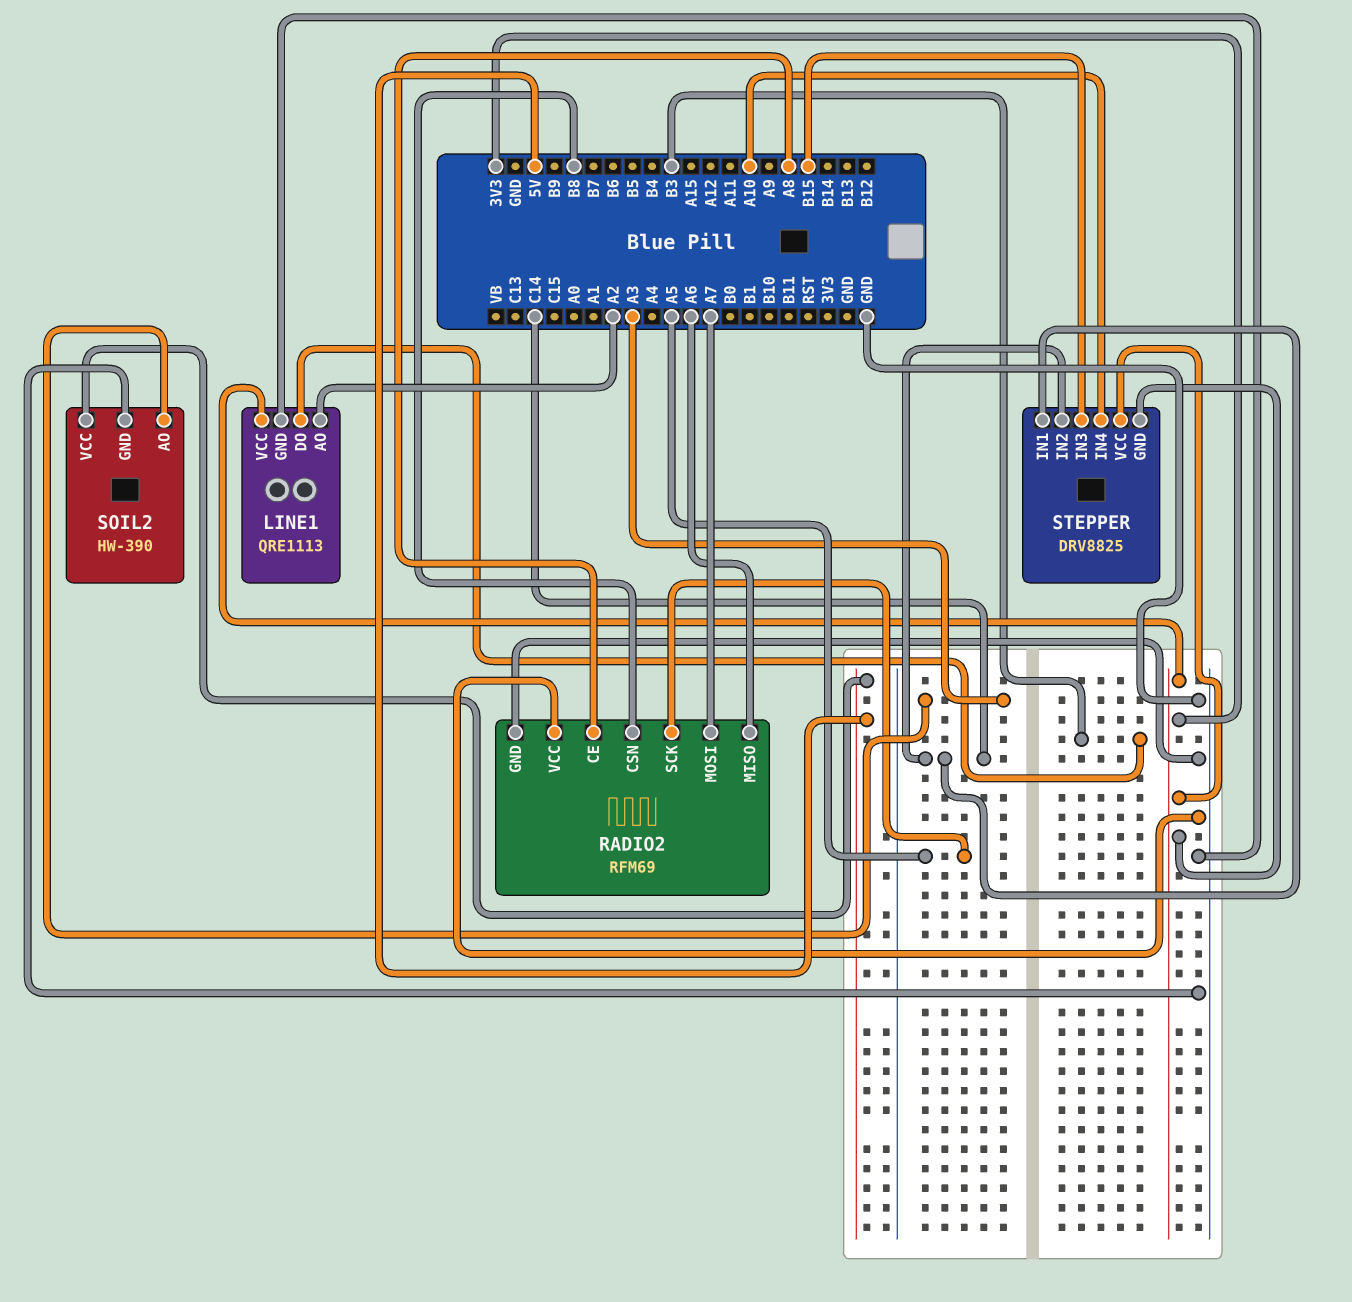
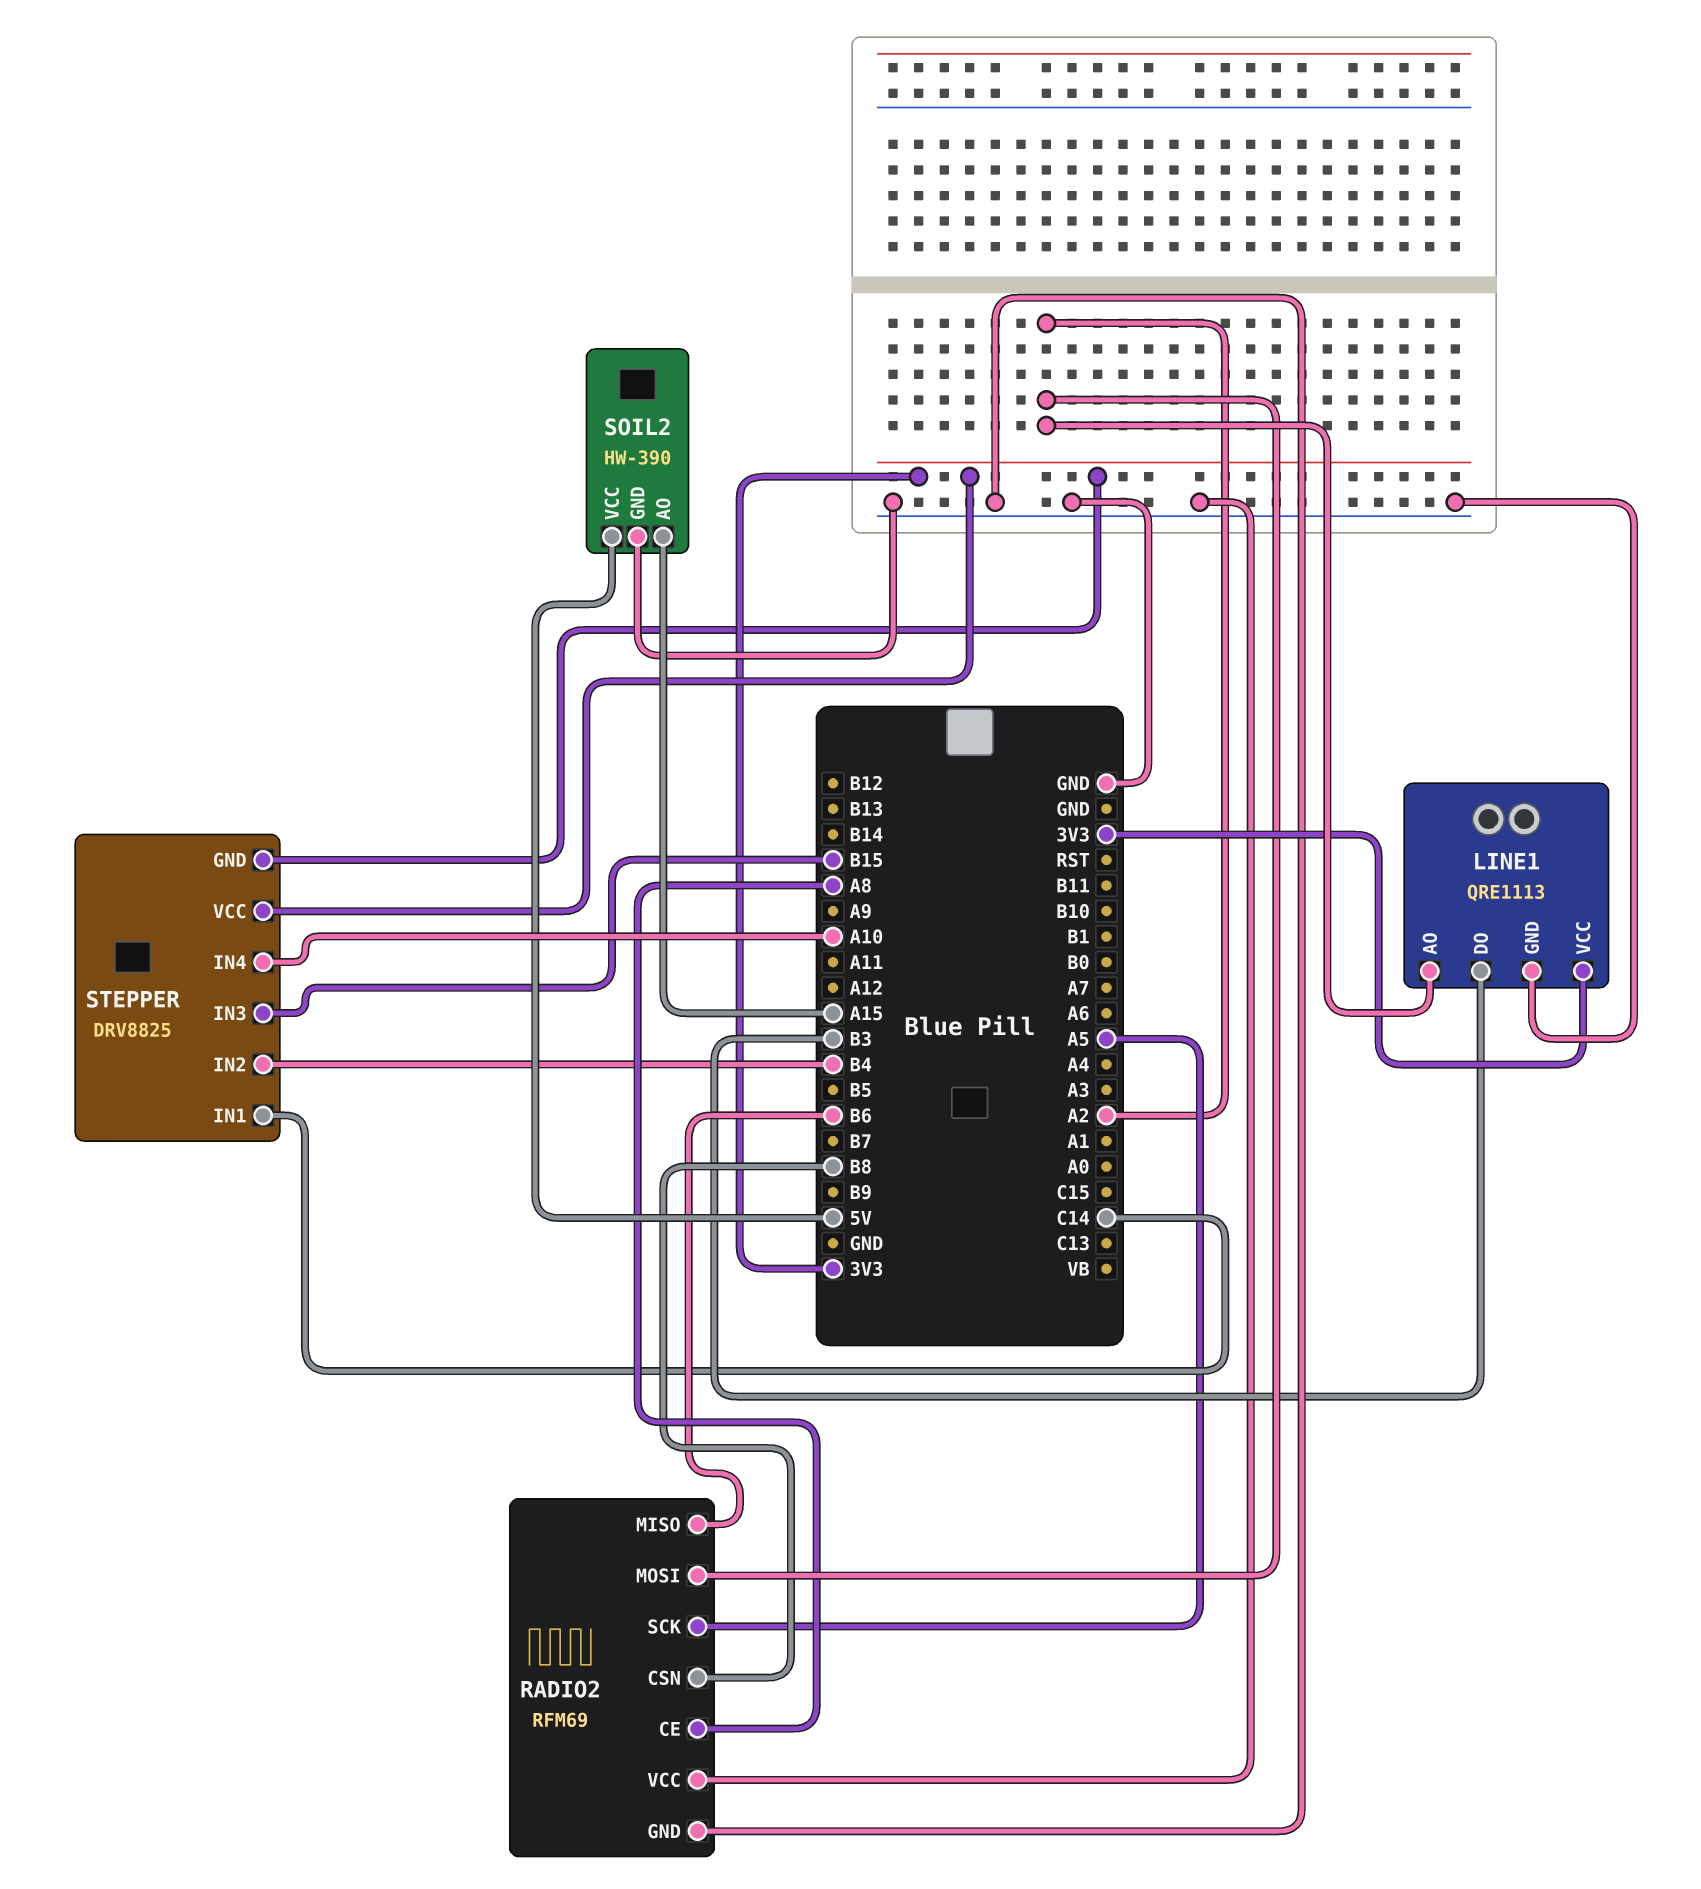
RADIO2 pin MISO: A6 -> B6
RADIO2 pin MOSI: A7 -> A2
SOIL2 pin AO: A3 -> A15
STEPPER pin IN2: C14 -> B4

